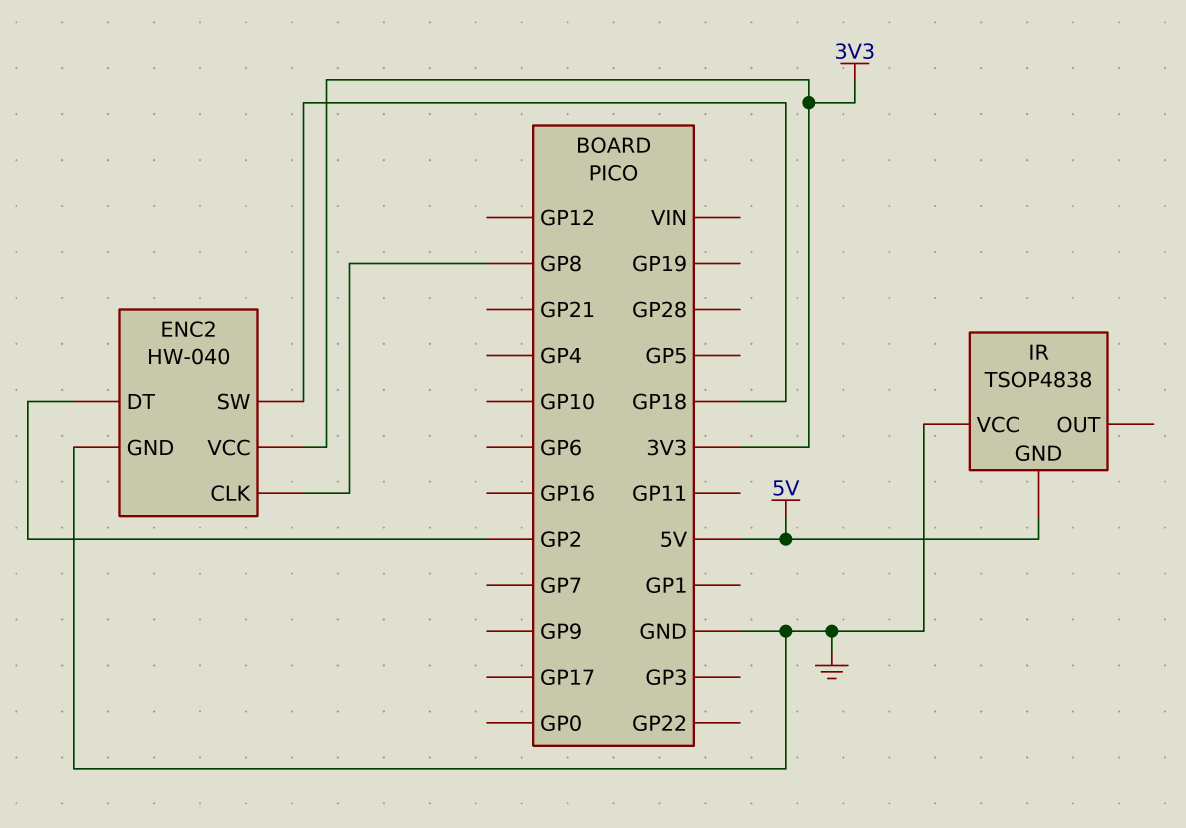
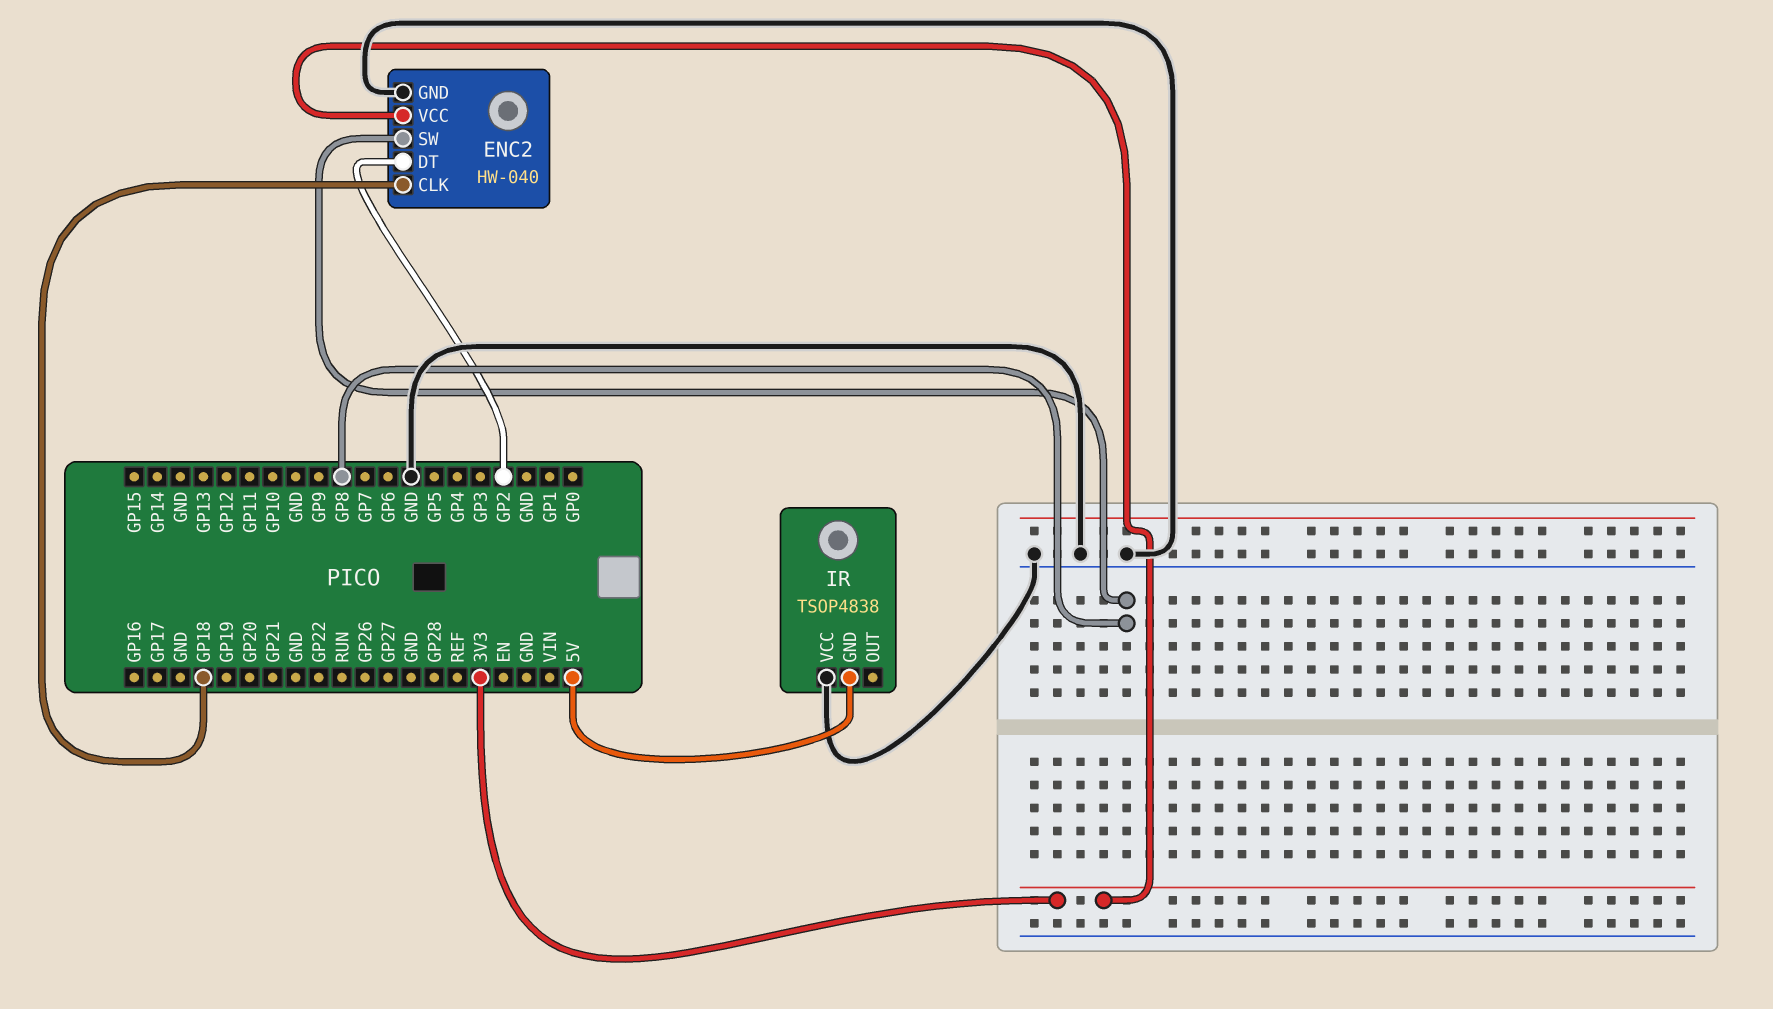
ENC2 pin CLK: GP8 -> GP18
ENC2 pin SW: GP18 -> GP8

